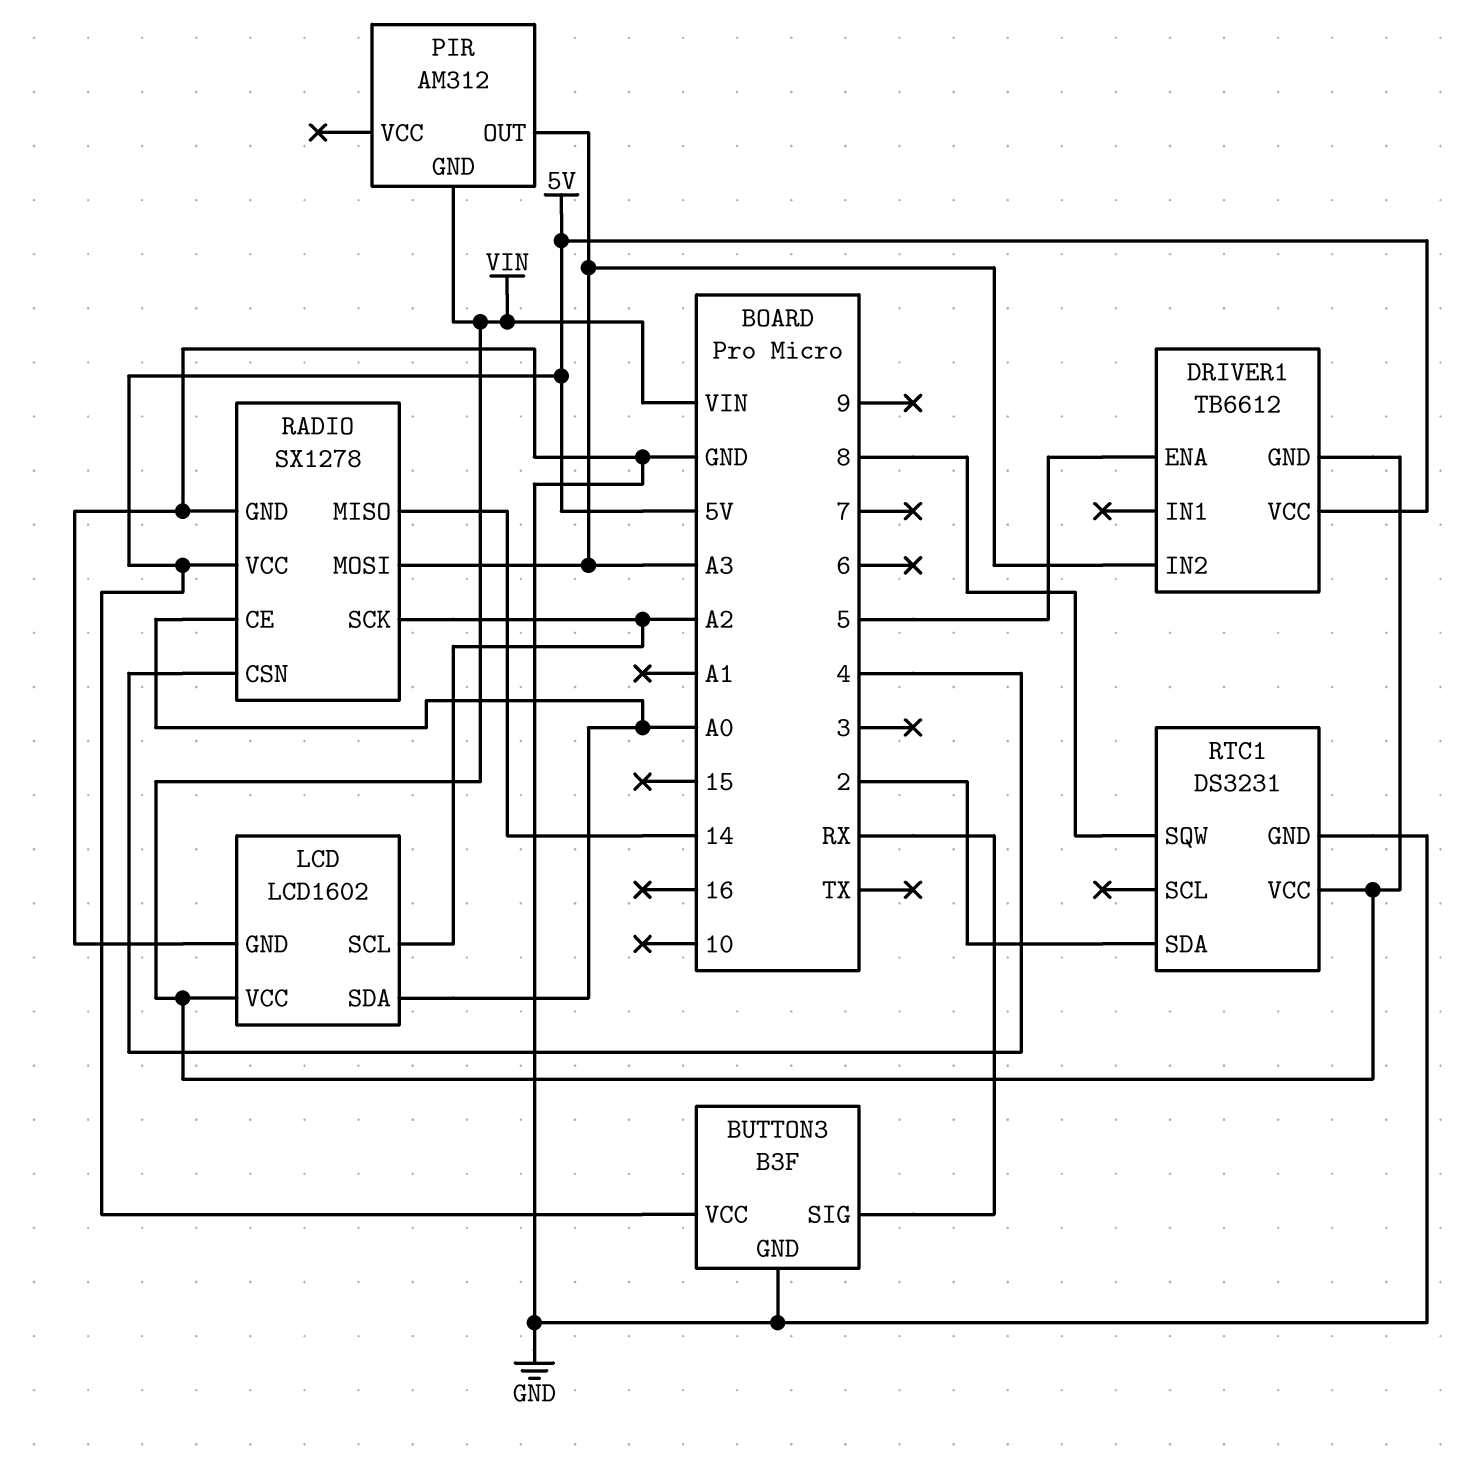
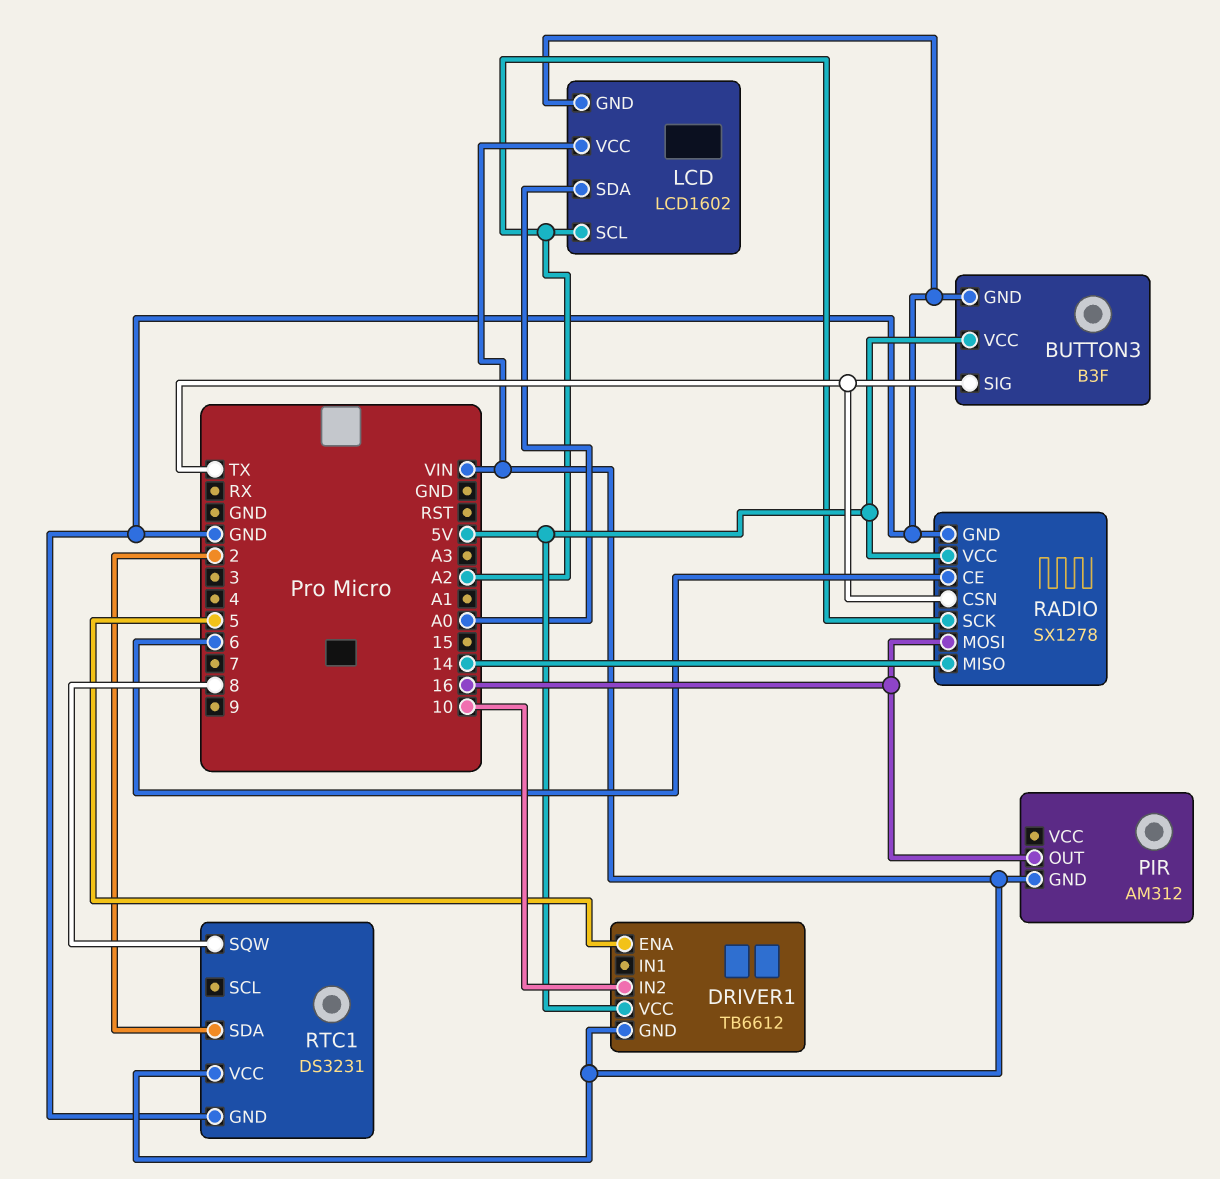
BUTTON3 pin SIG: RX -> TX
DRIVER1 pin IN2: A3 -> 10
PIR pin OUT: A3 -> 16
RADIO pin CE: A0 -> 6
RADIO pin CSN: 4 -> TX
RADIO pin MOSI: A3 -> 16

